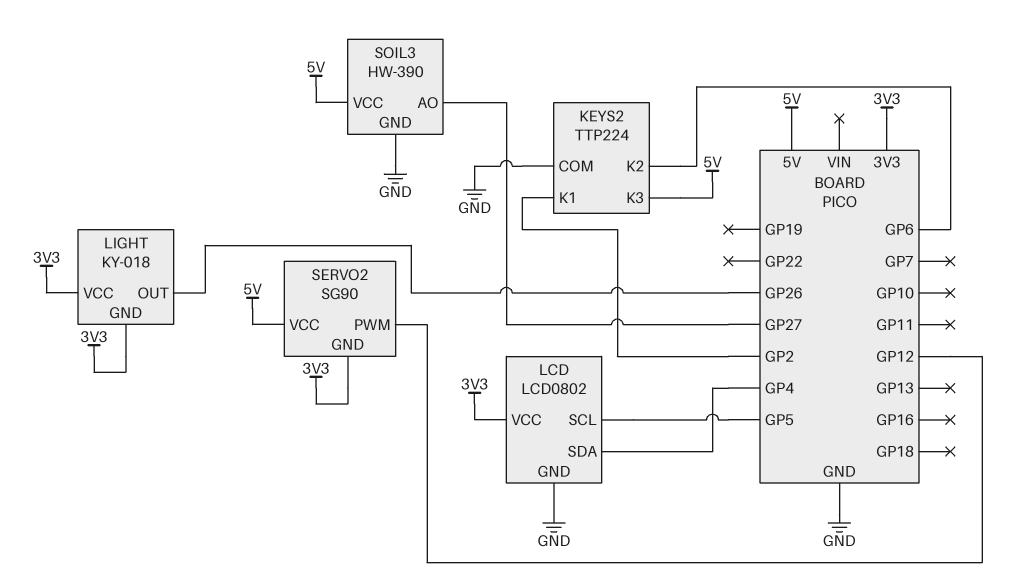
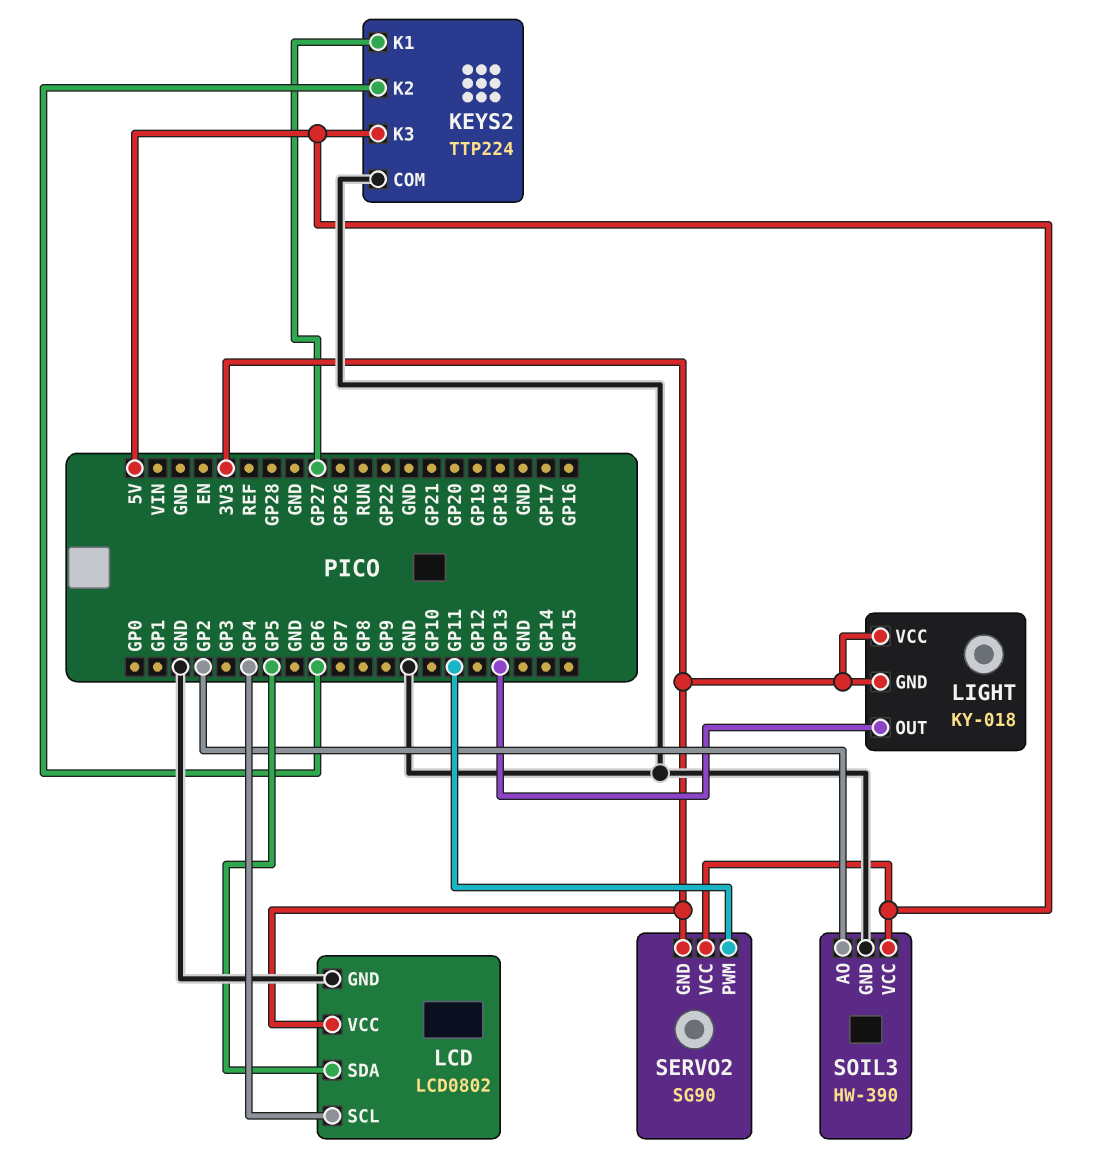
KEYS2 pin K1: GP2 -> GP27
LCD pin SCL: GP5 -> GP4
LCD pin SDA: GP4 -> GP5
LIGHT pin OUT: GP26 -> GP13
SERVO2 pin PWM: GP12 -> GP11
SOIL3 pin AO: GP27 -> GP2

